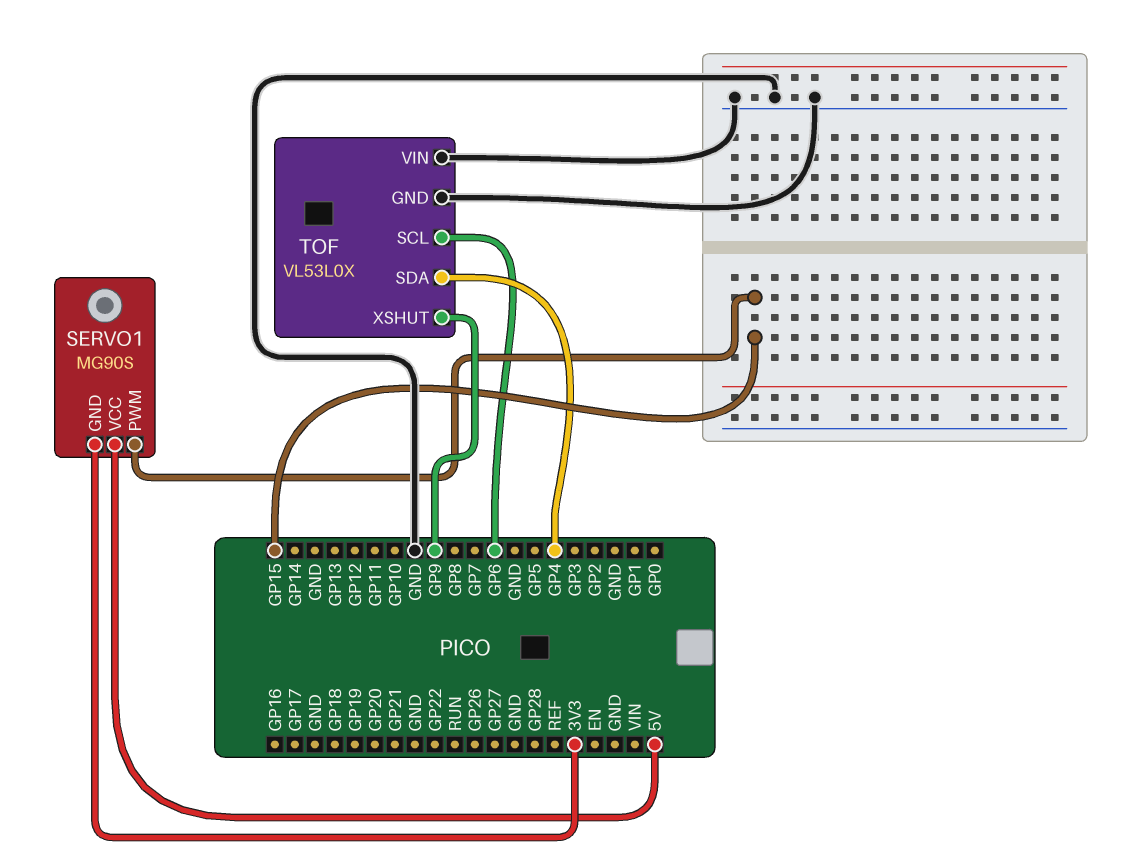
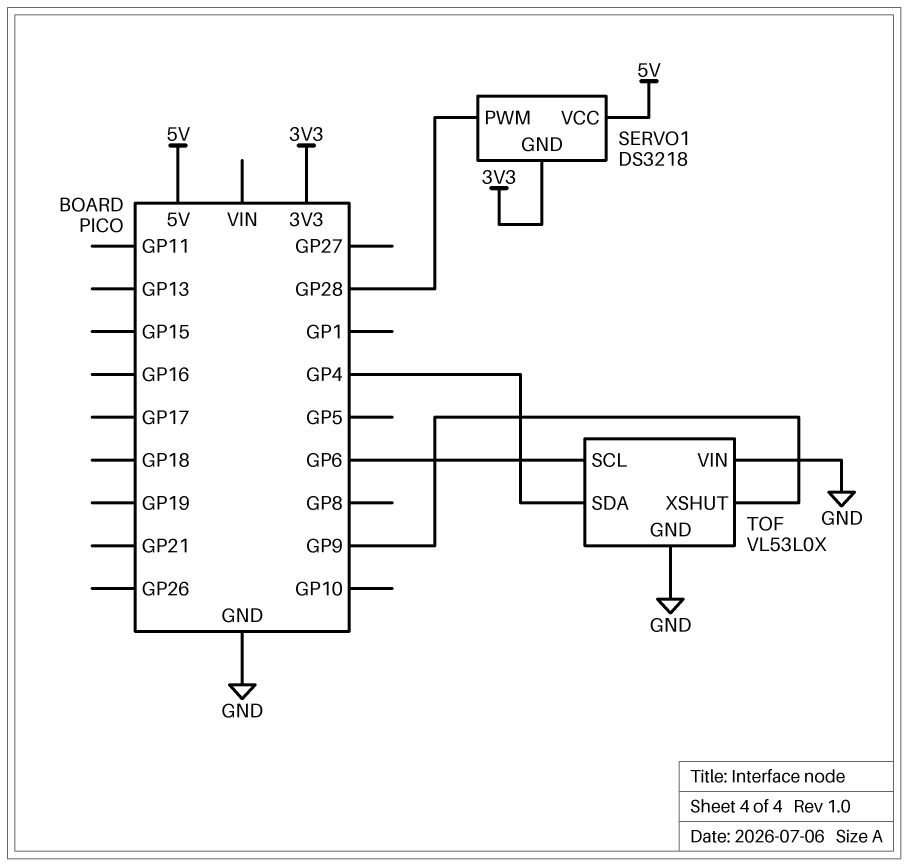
SERVO1: MG90S -> DS3218
SERVO1 pin PWM: GP15 -> GP28

